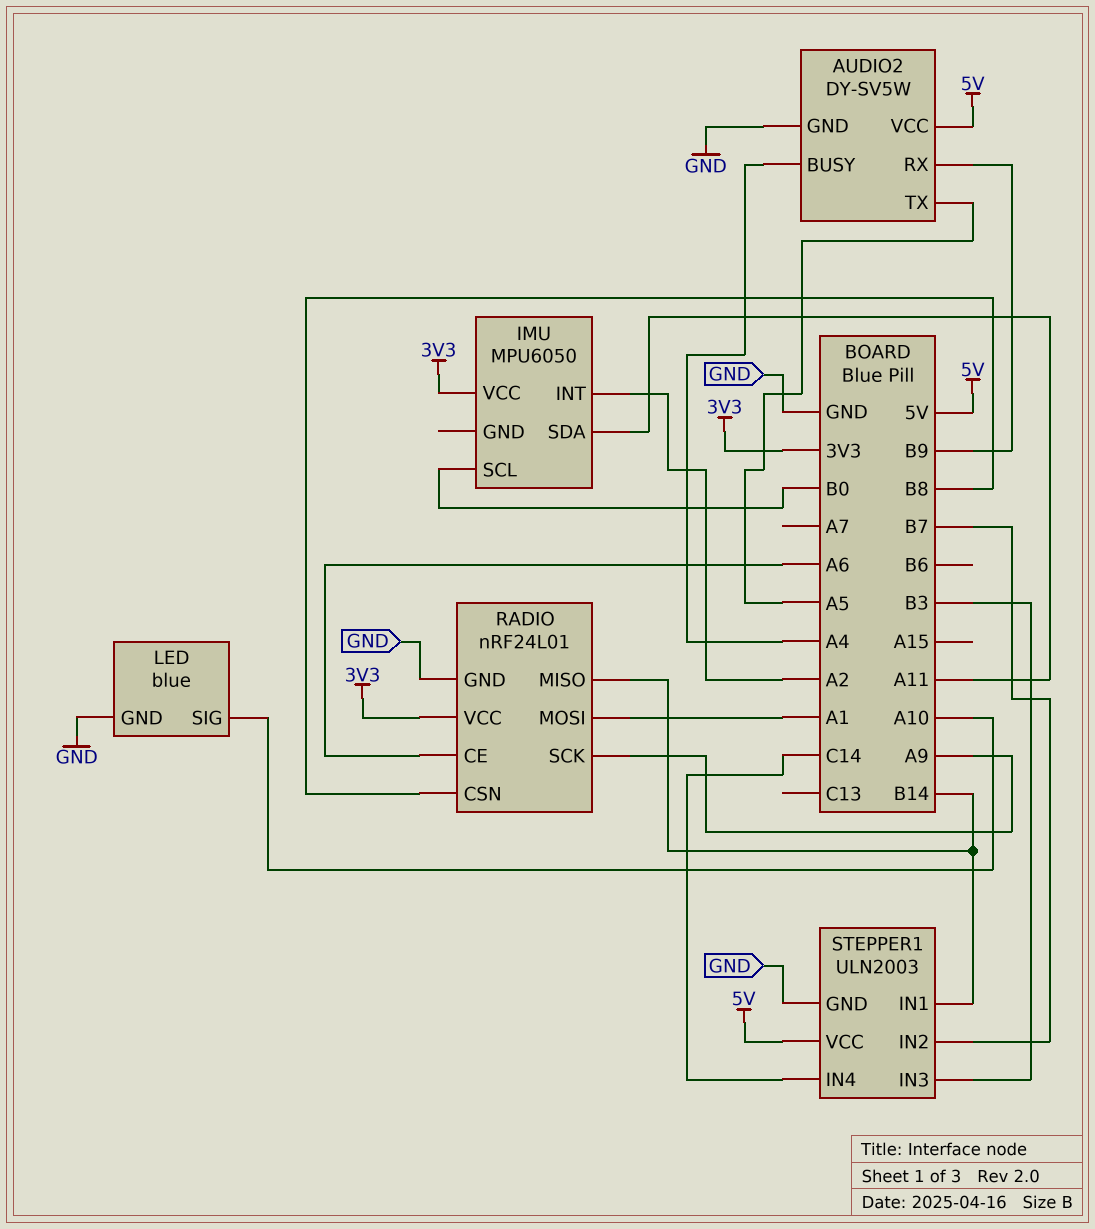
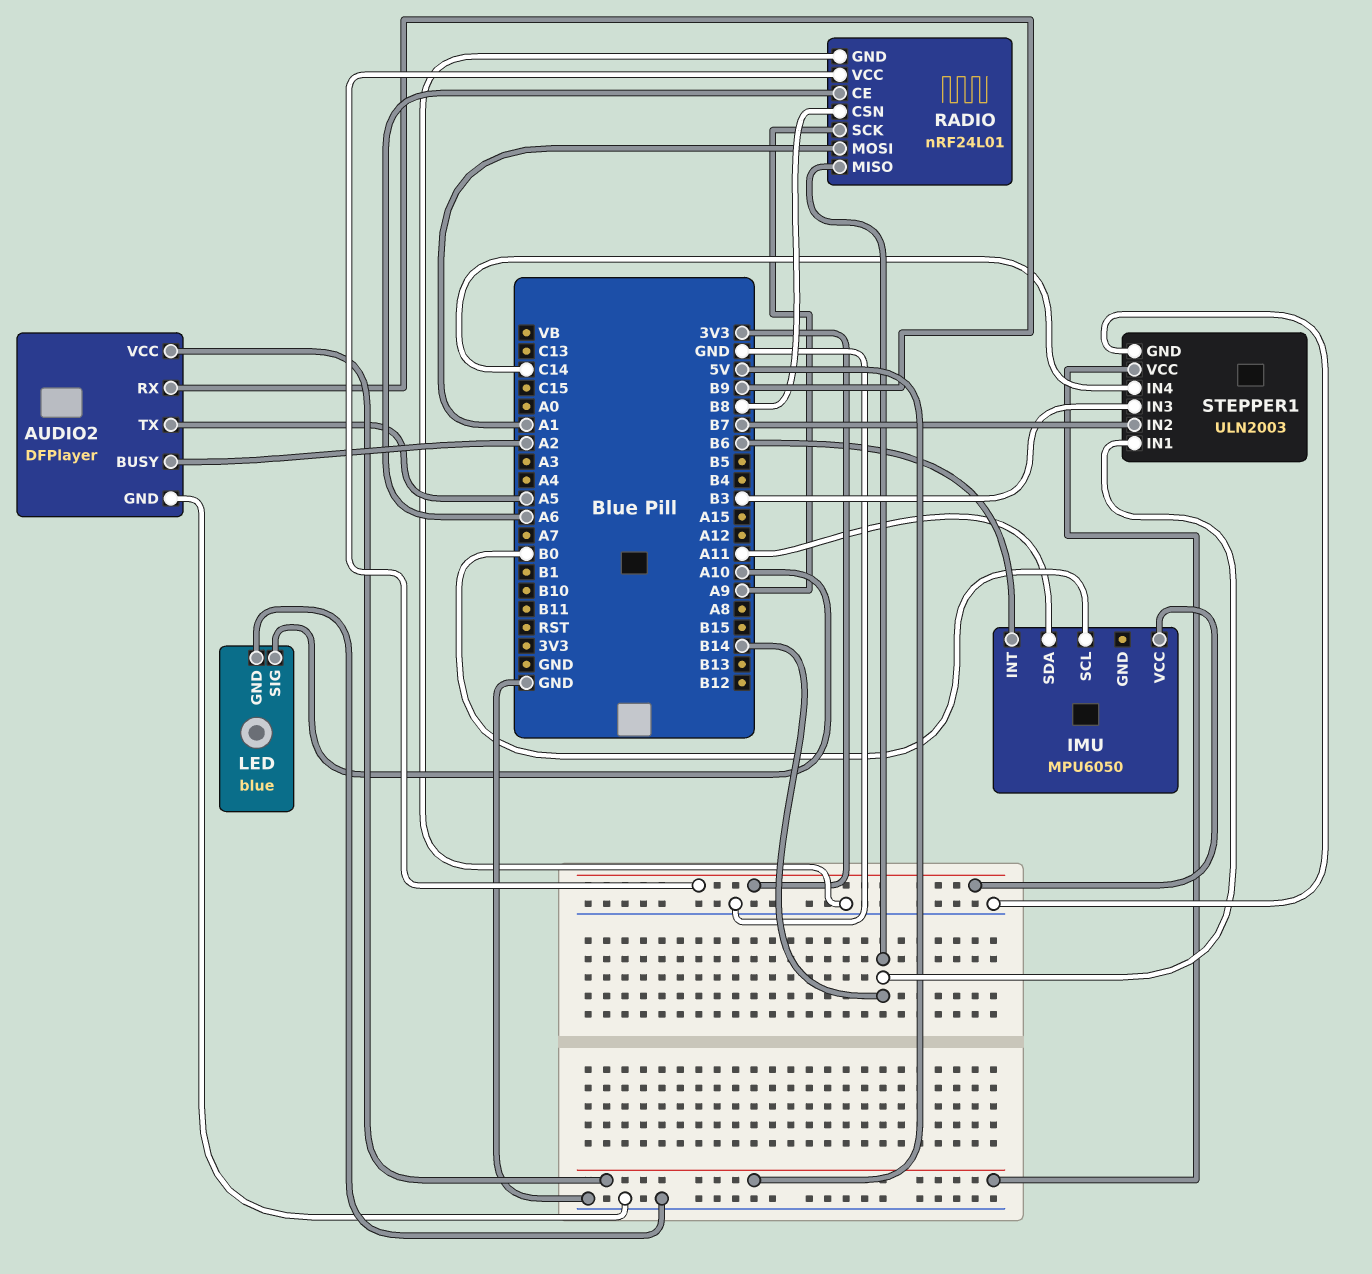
AUDIO2: DY-SV5W -> DFPlayer
AUDIO2 pin BUSY: A4 -> A2
IMU pin INT: A2 -> B6

